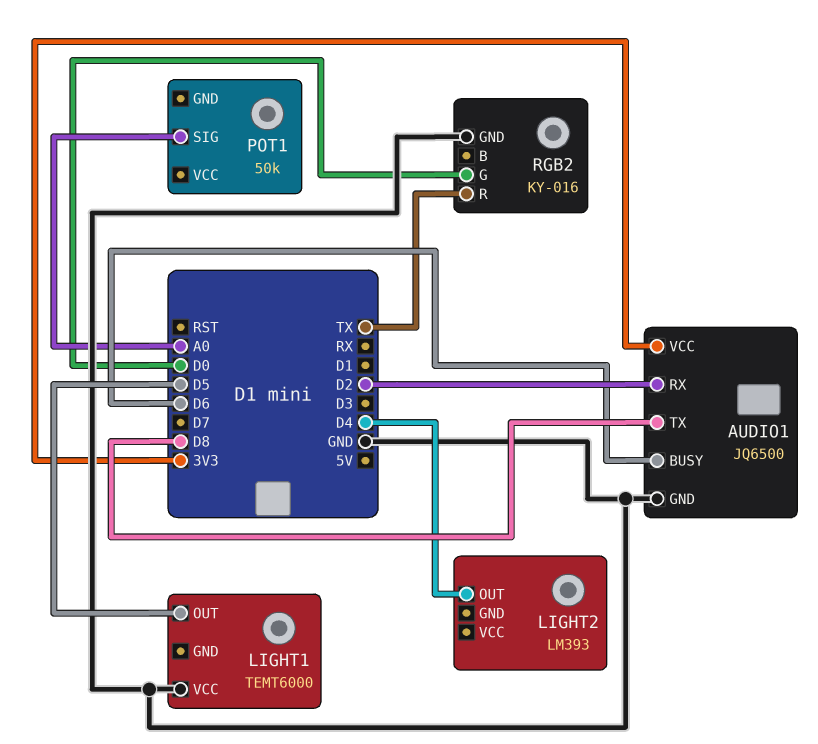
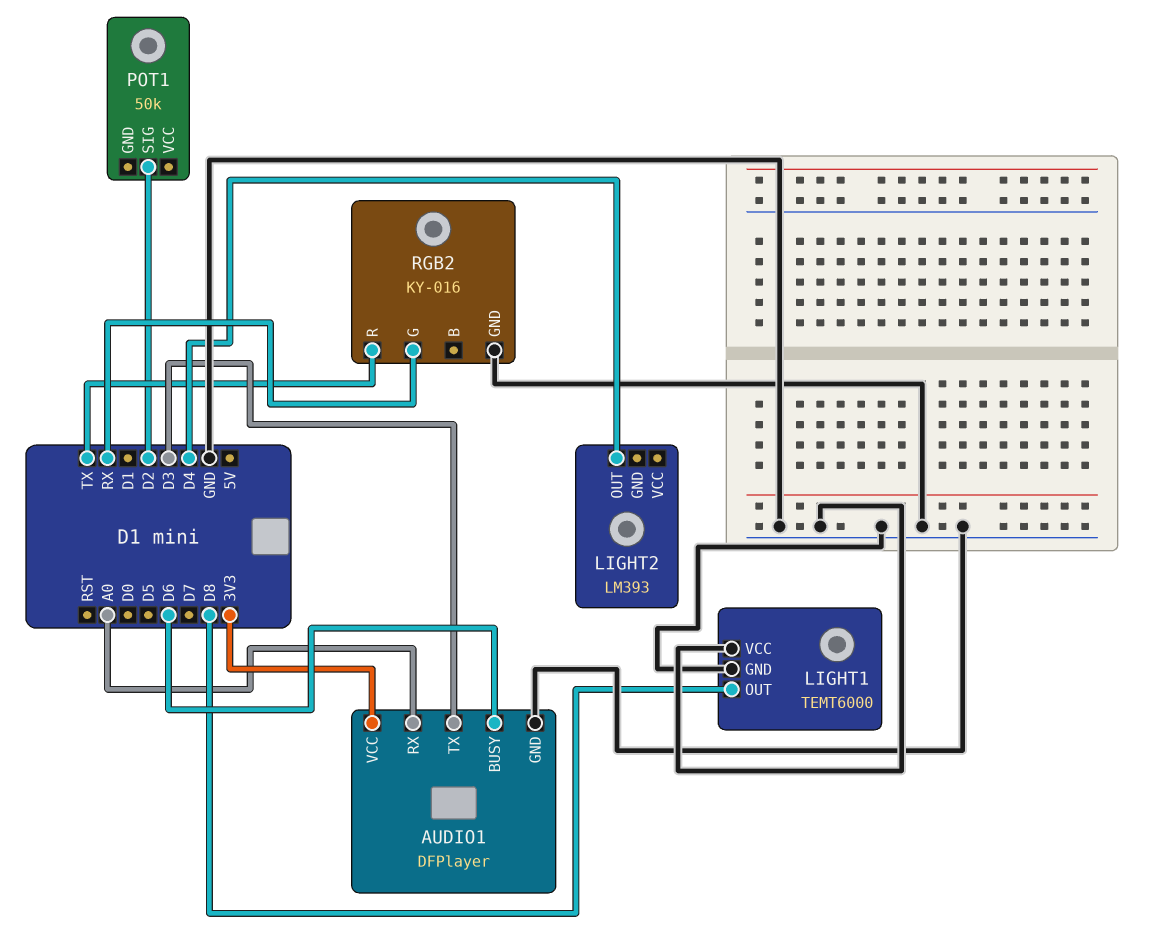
AUDIO1: JQ6500 -> DFPlayer
AUDIO1 pin RX: D2 -> A0
AUDIO1 pin TX: D8 -> D3
LIGHT1 pin GND: none -> GND
LIGHT1 pin OUT: D5 -> D8
POT1 pin SIG: A0 -> D2
RGB2 pin G: D0 -> RX

